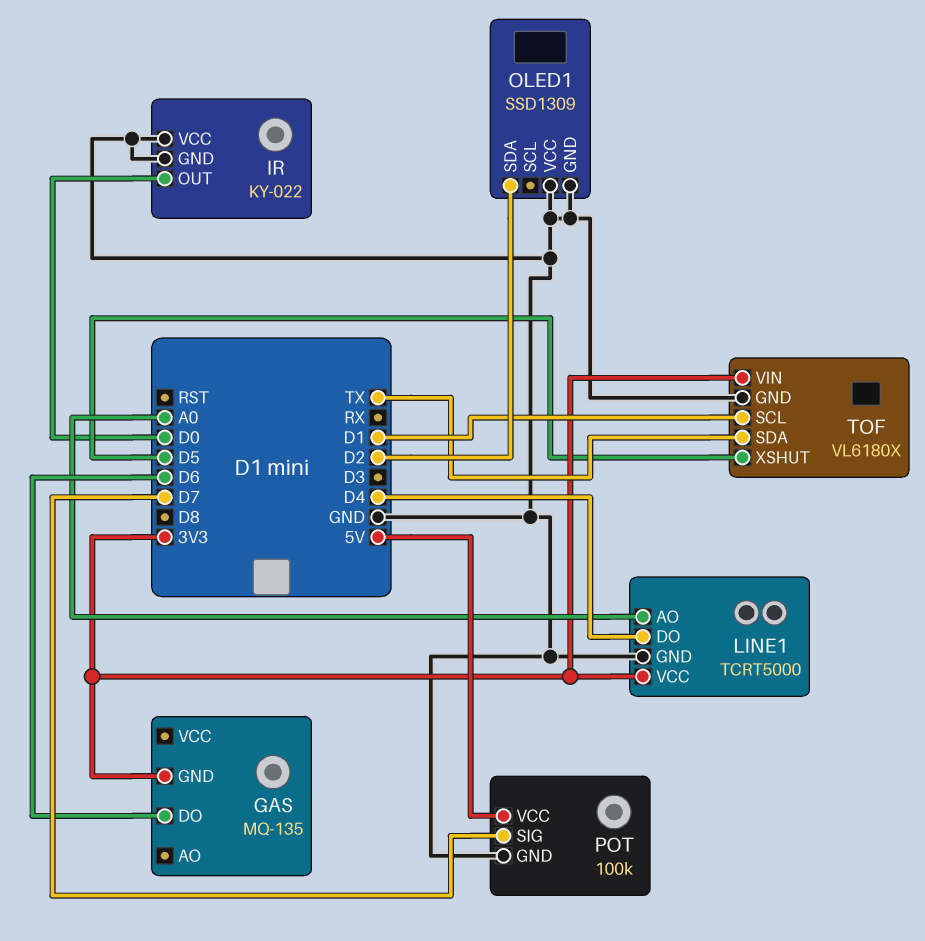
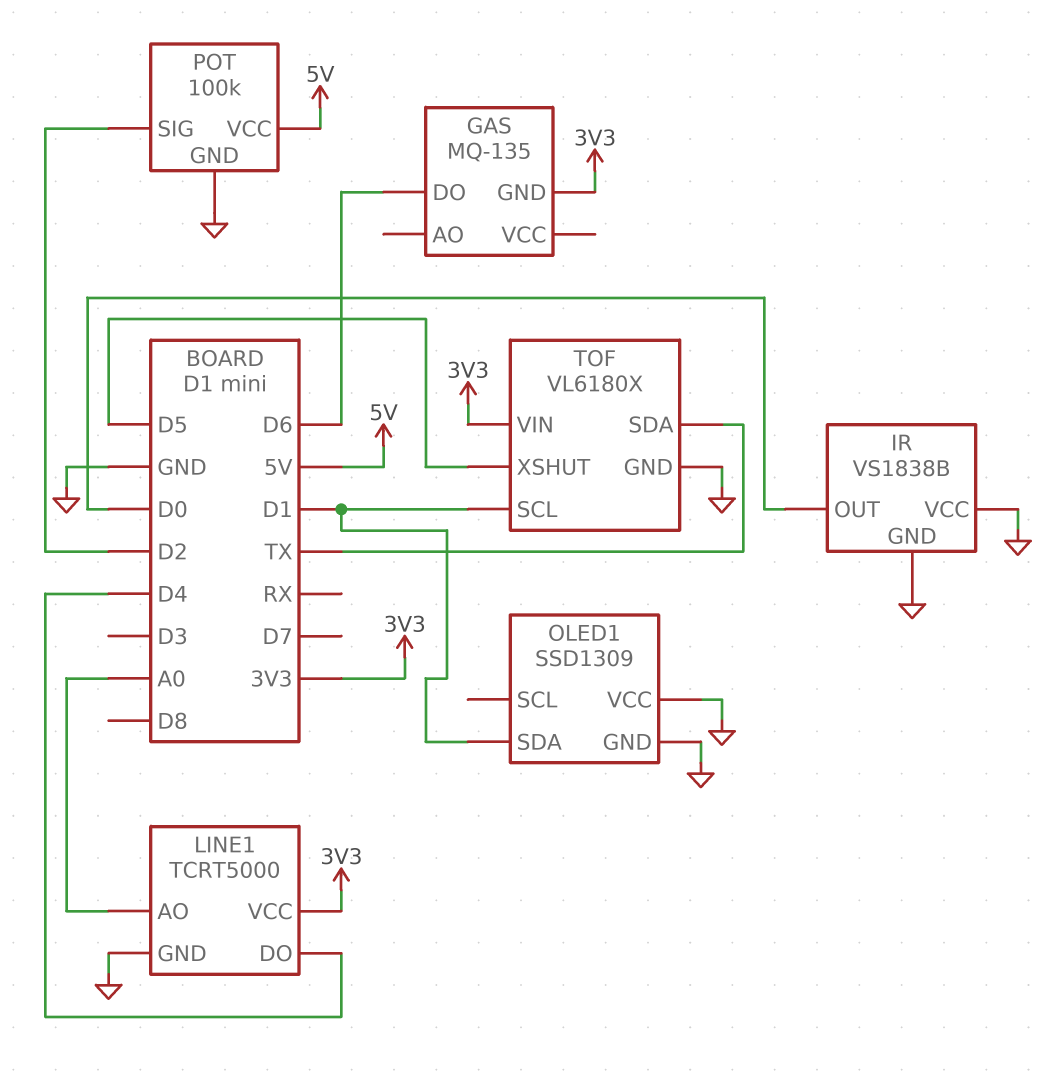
IR: KY-022 -> VS1838B
OLED1 pin SDA: D2 -> D1
POT pin SIG: D7 -> D2

